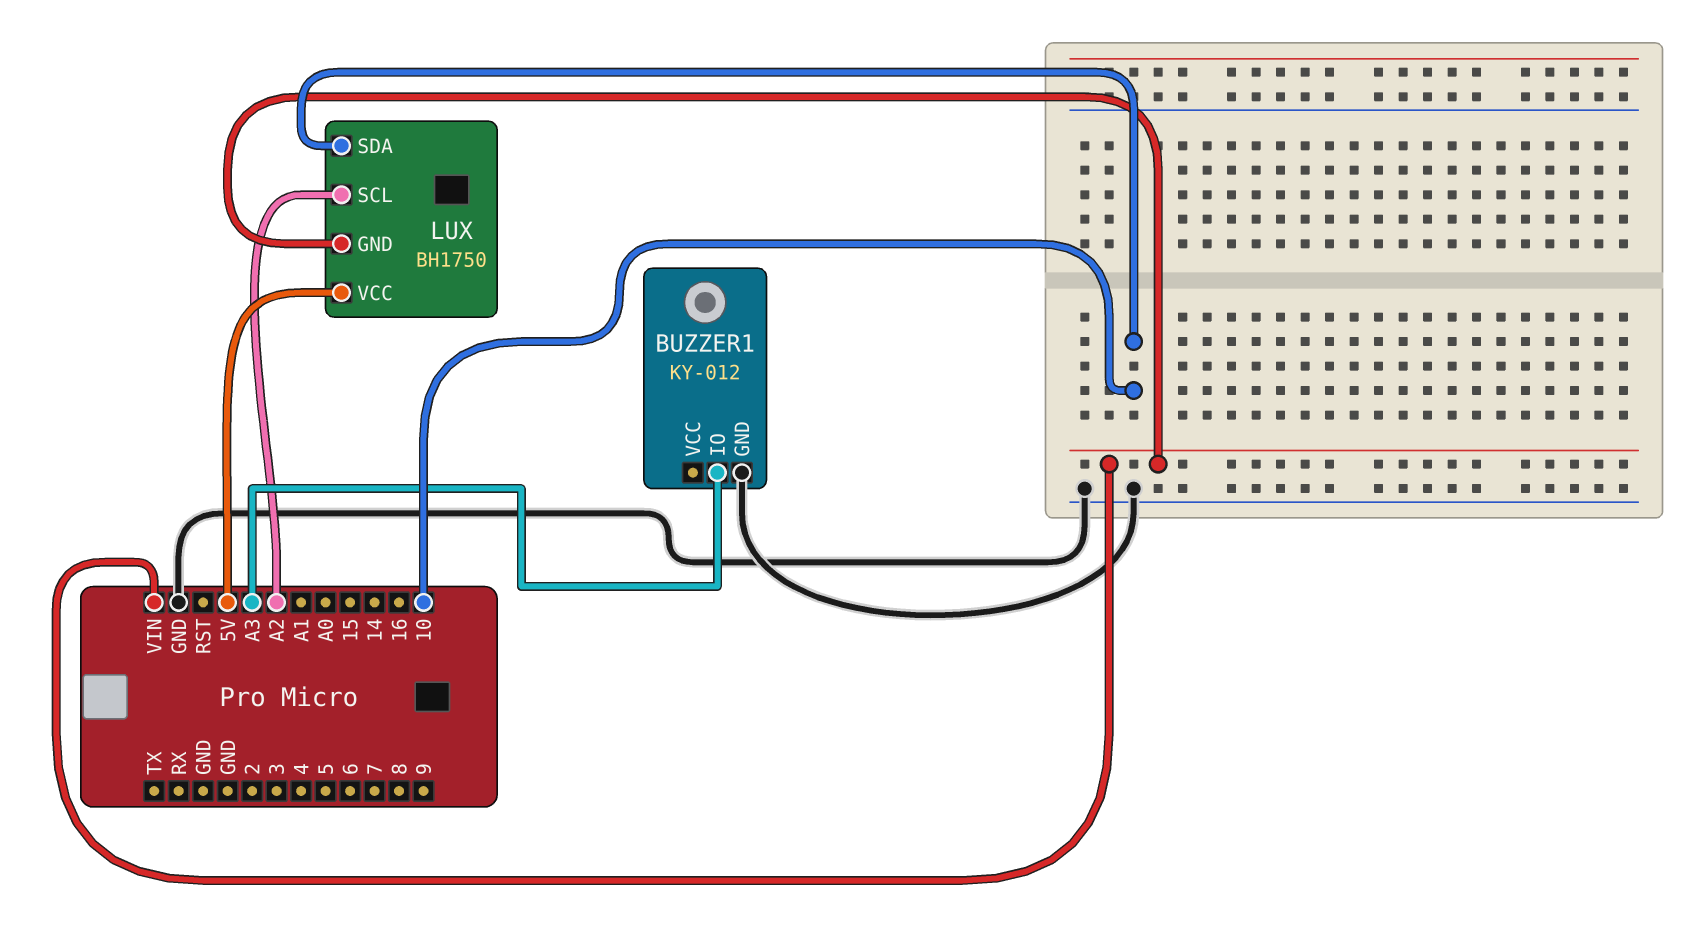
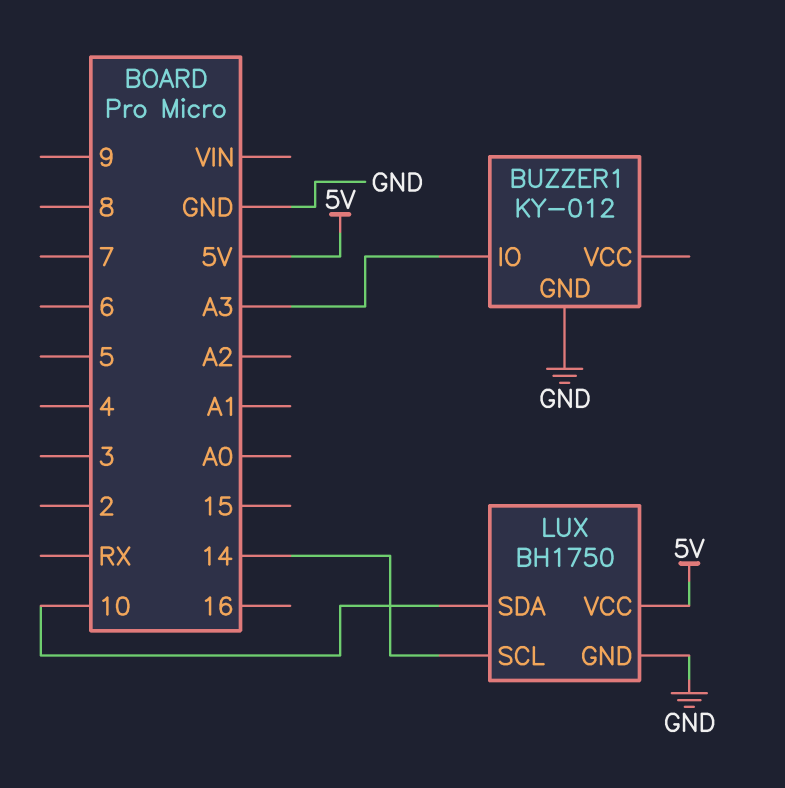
LUX pin GND: VIN -> GND
LUX pin SCL: A2 -> 14

